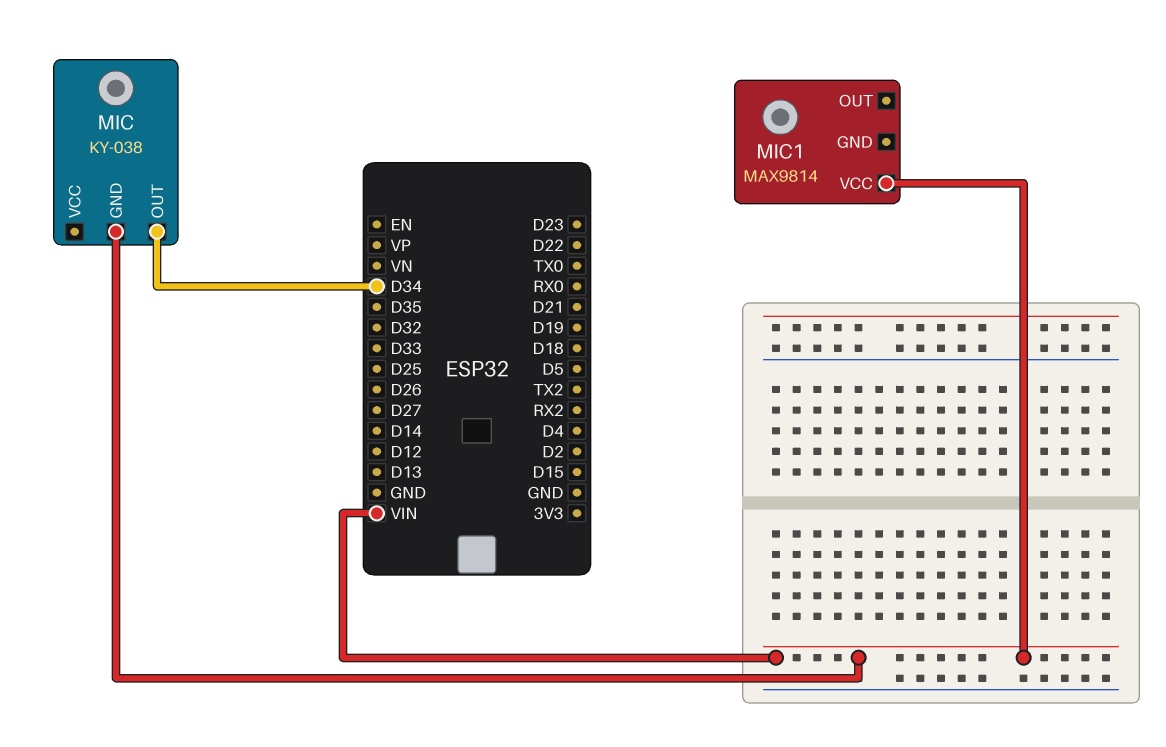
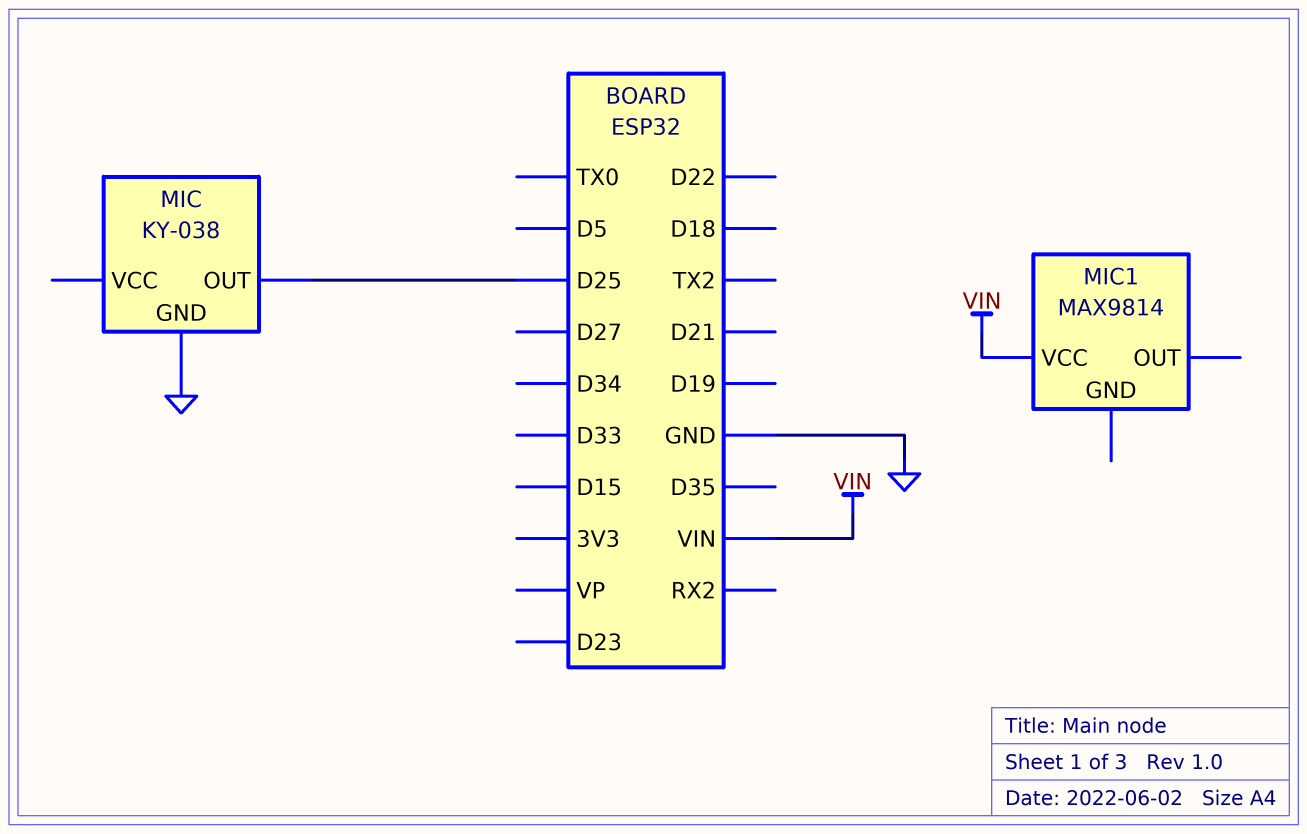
MIC pin GND: VIN -> GND
MIC pin OUT: D34 -> D25

